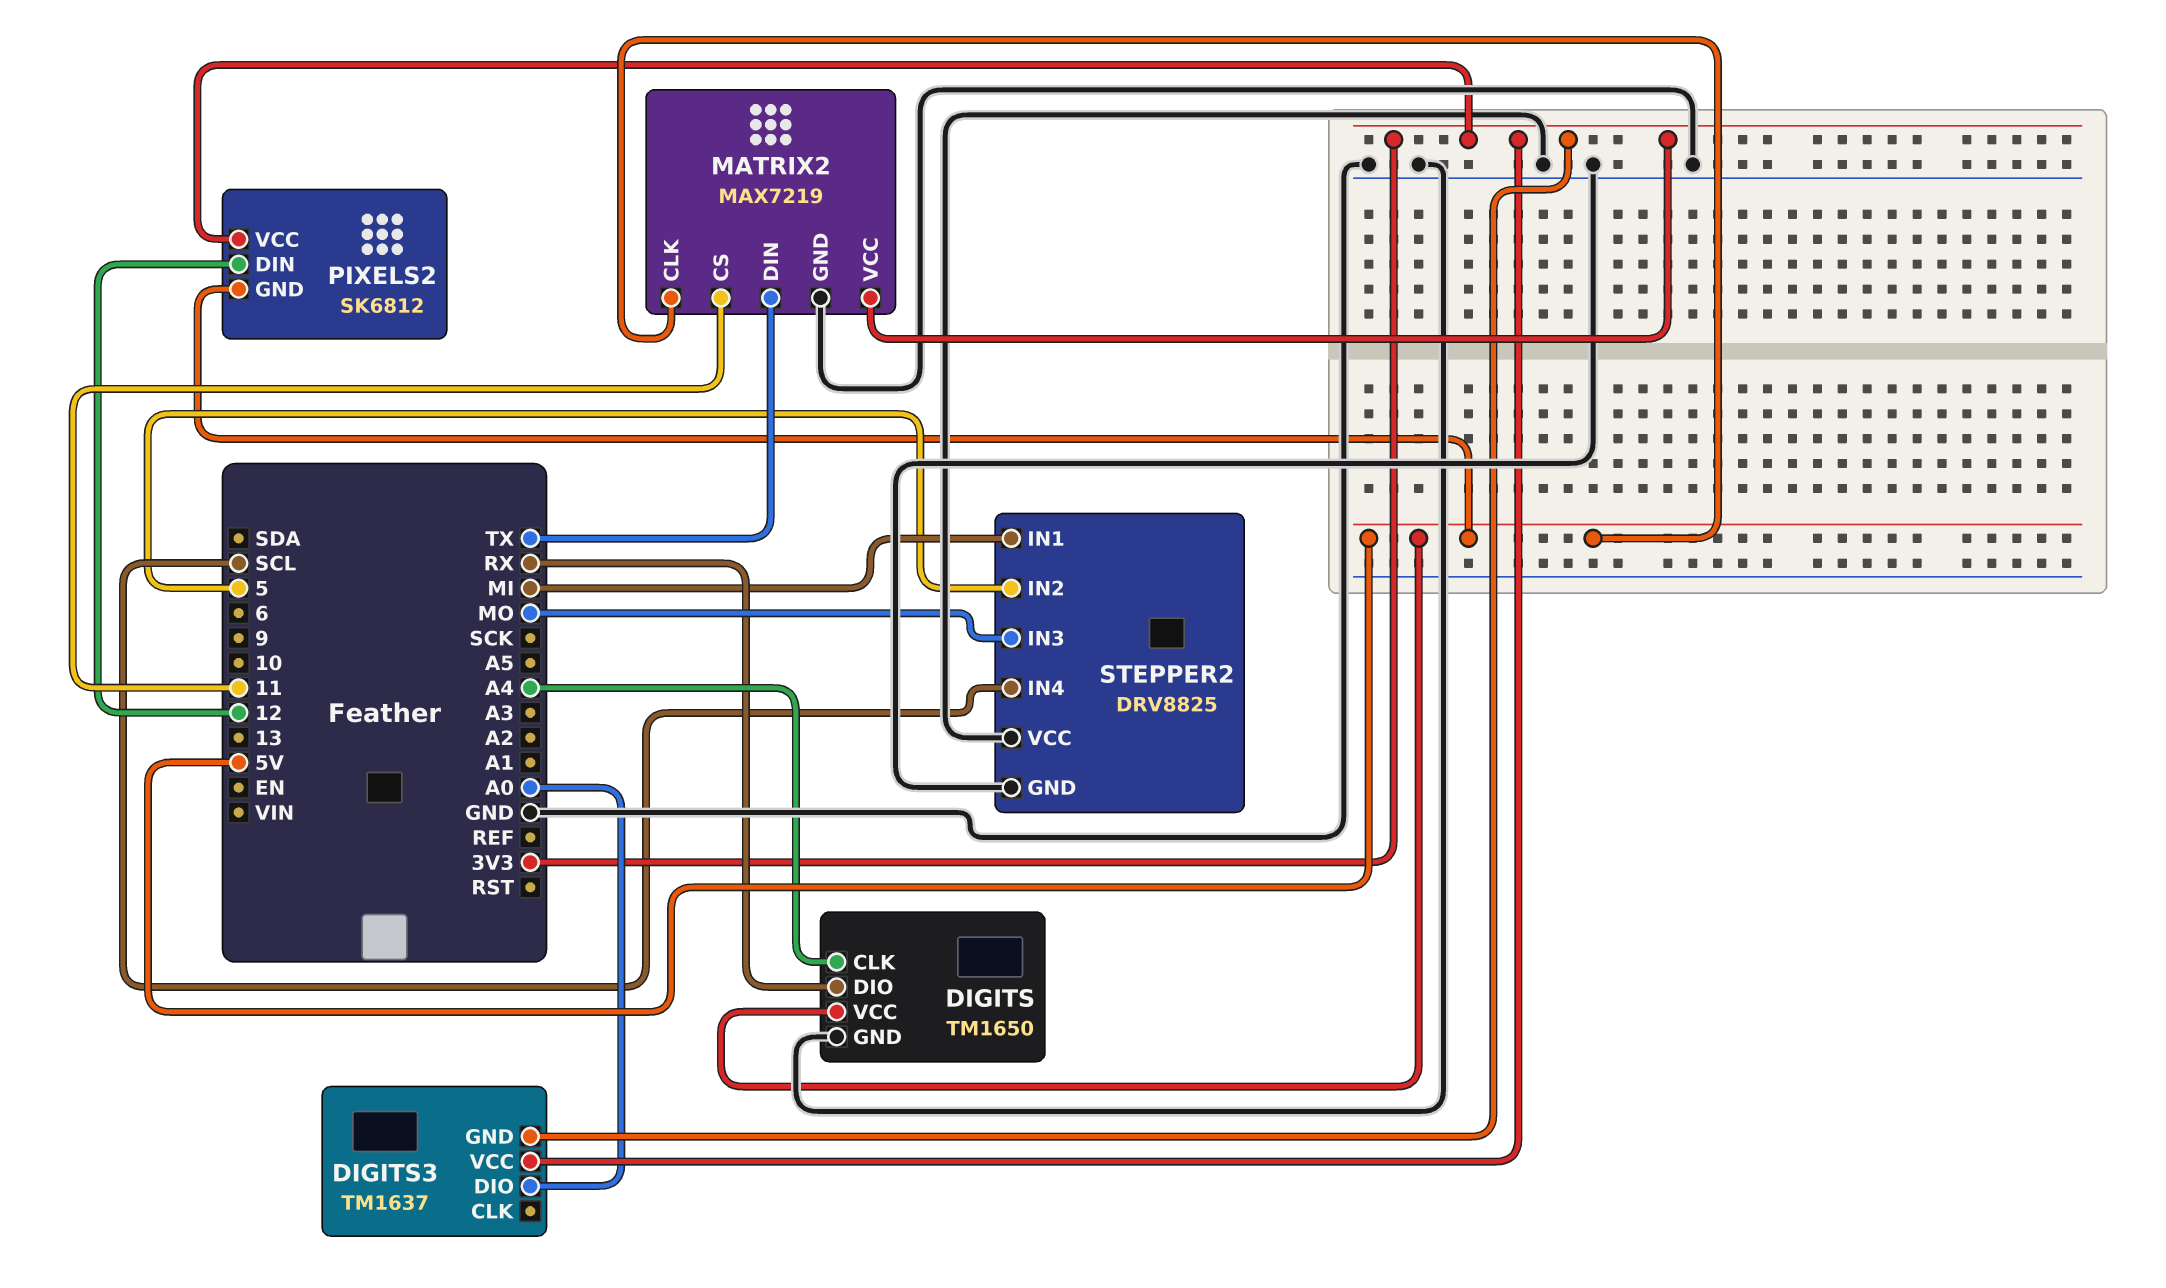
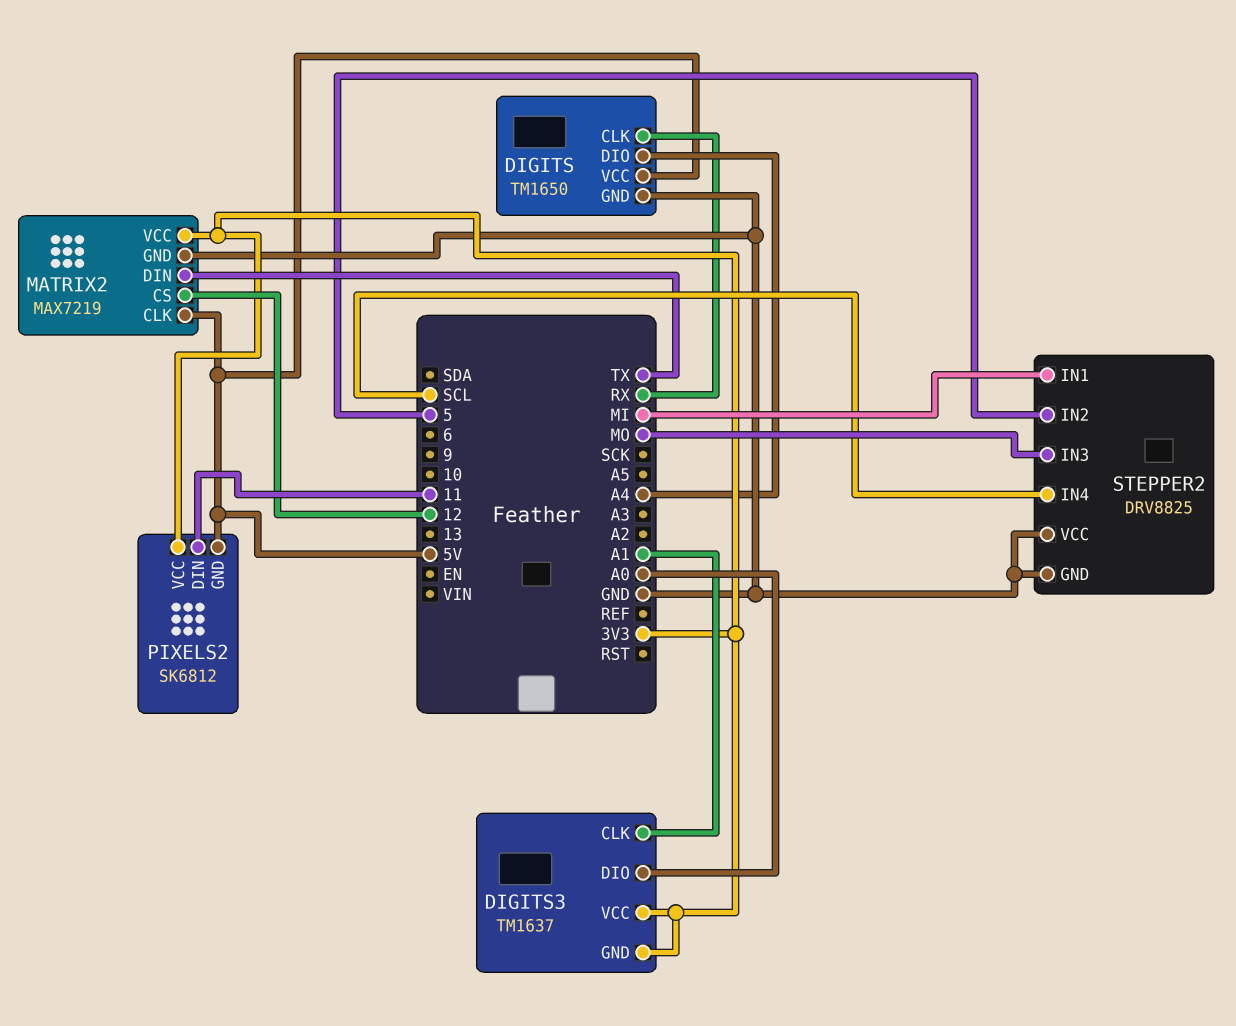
DIGITS pin CLK: A4 -> RX
DIGITS pin DIO: RX -> A4
DIGITS3 pin CLK: none -> A1
MATRIX2 pin CS: 11 -> 12
PIXELS2 pin DIN: 12 -> 11

